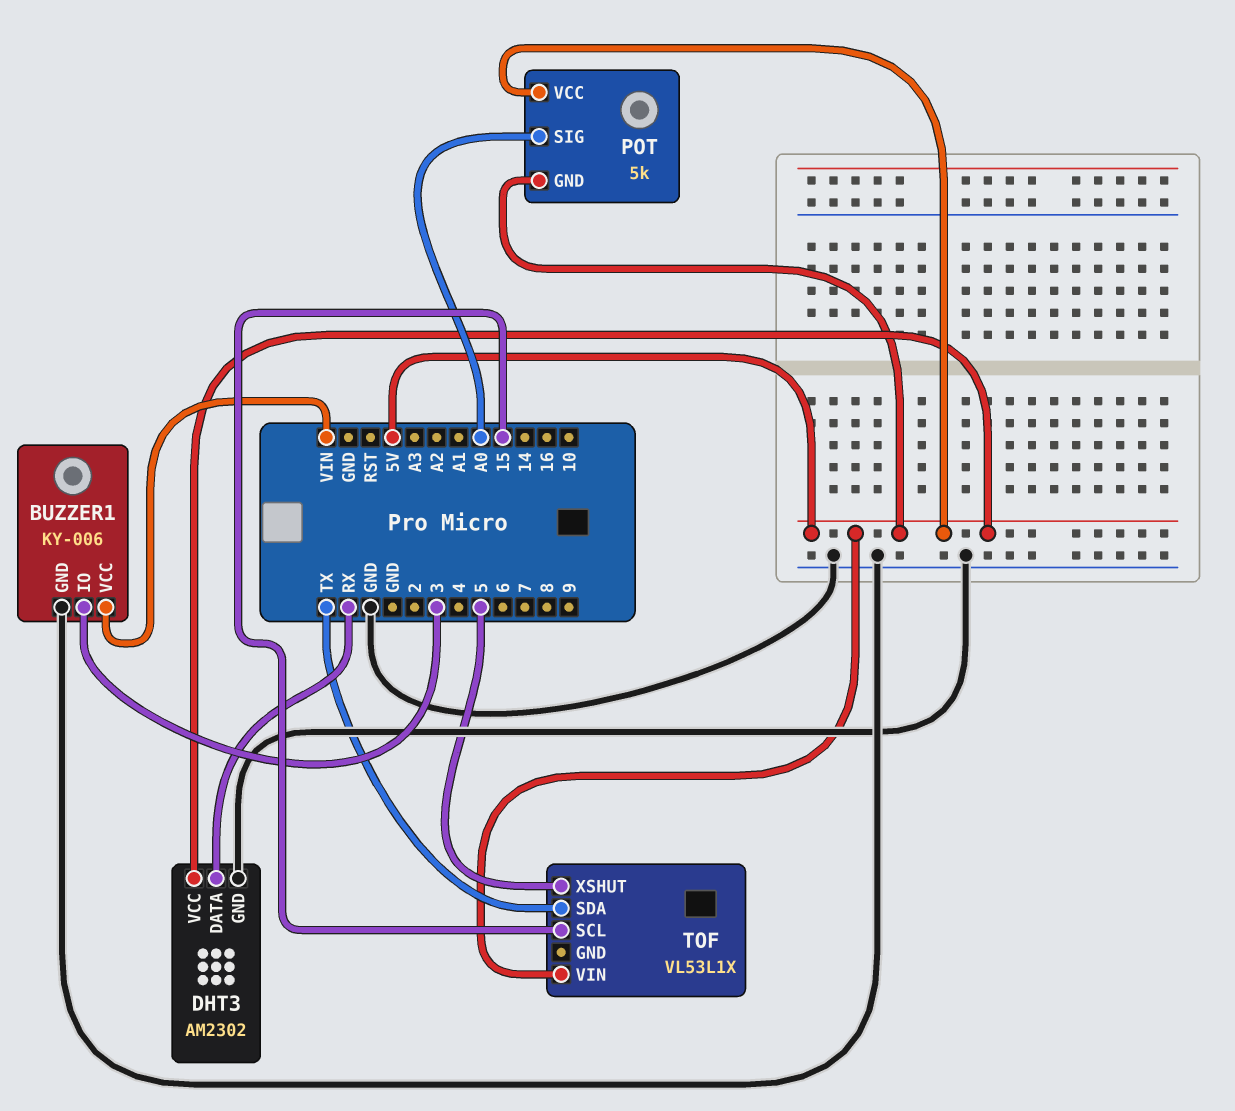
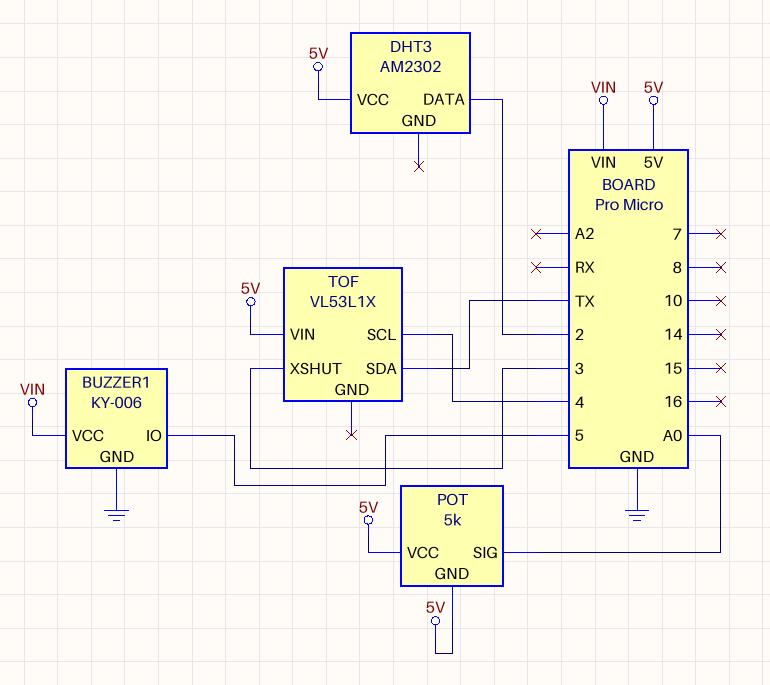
BUZZER1 pin IO: 3 -> 5
DHT3 pin DATA: RX -> 2
DHT3 pin GND: GND -> none
TOF pin SCL: 15 -> 4
TOF pin XSHUT: 5 -> 3

